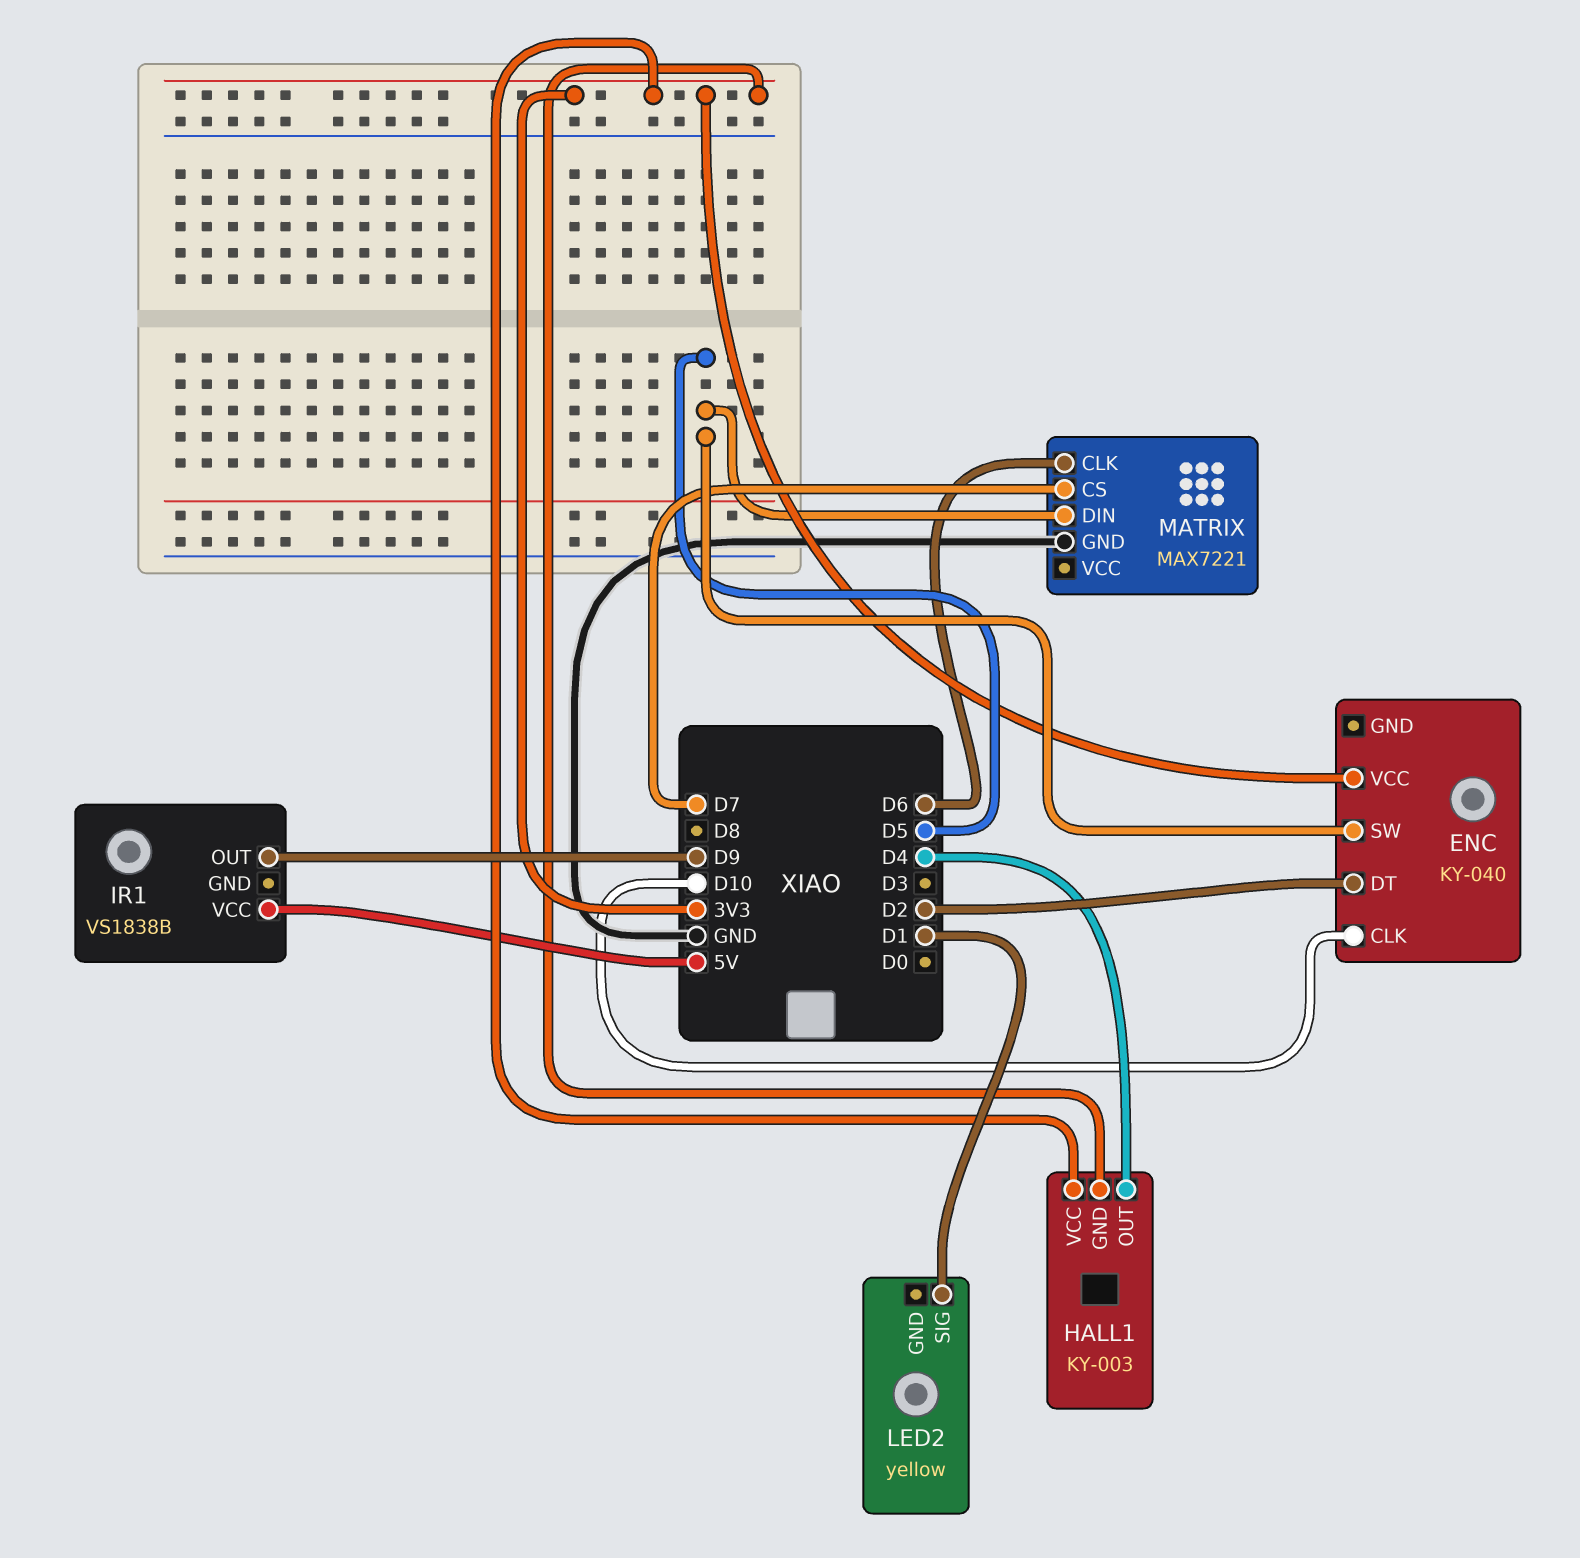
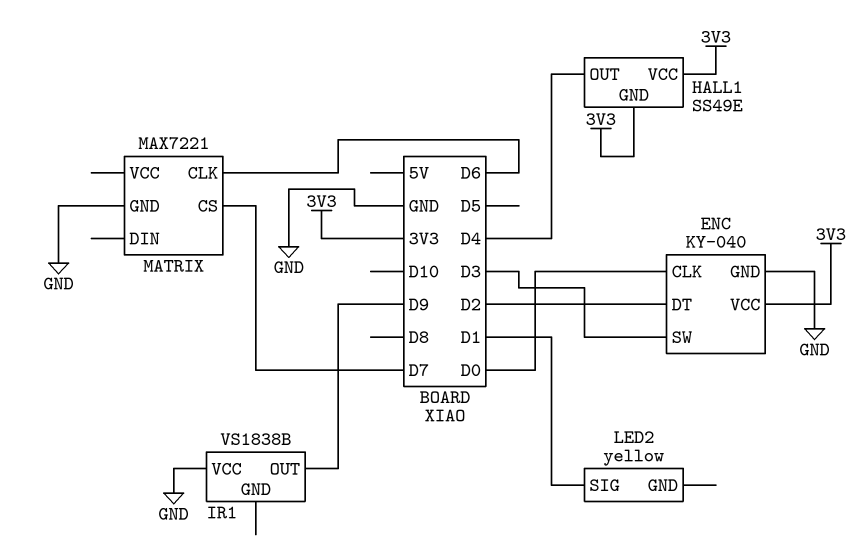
ENC pin CLK: D10 -> D0
ENC pin GND: none -> GND
ENC pin SW: D5 -> D3
HALL1: KY-003 -> SS49E
IR1 pin VCC: 5V -> GND
MATRIX pin DIN: D5 -> none

